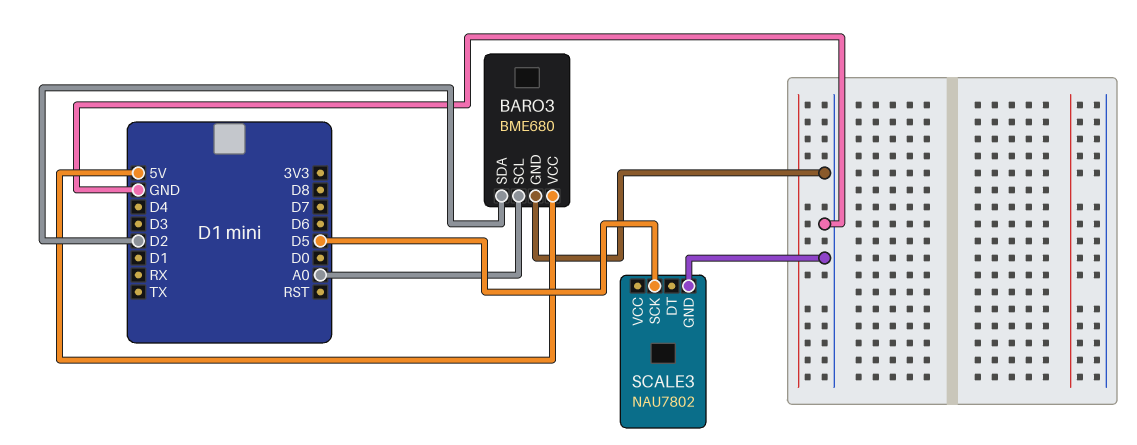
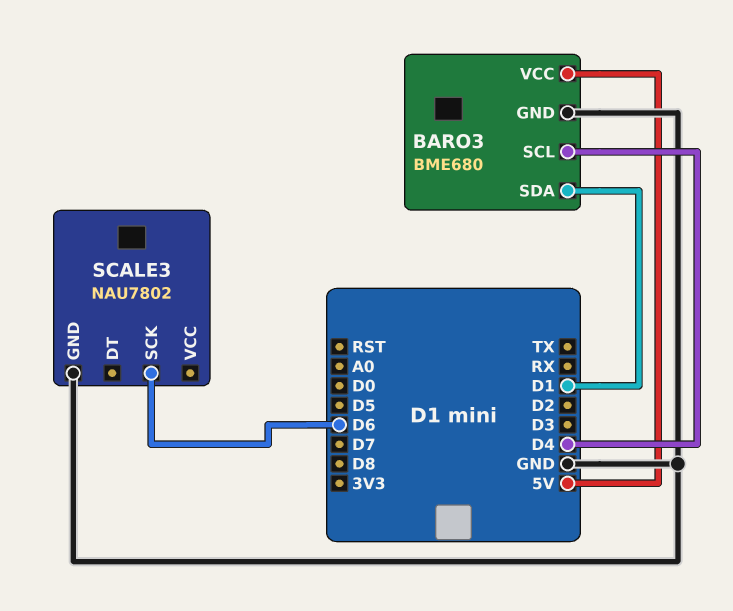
BARO3 pin SCL: A0 -> D4
BARO3 pin SDA: D2 -> D1
SCALE3 pin SCK: D5 -> D6

